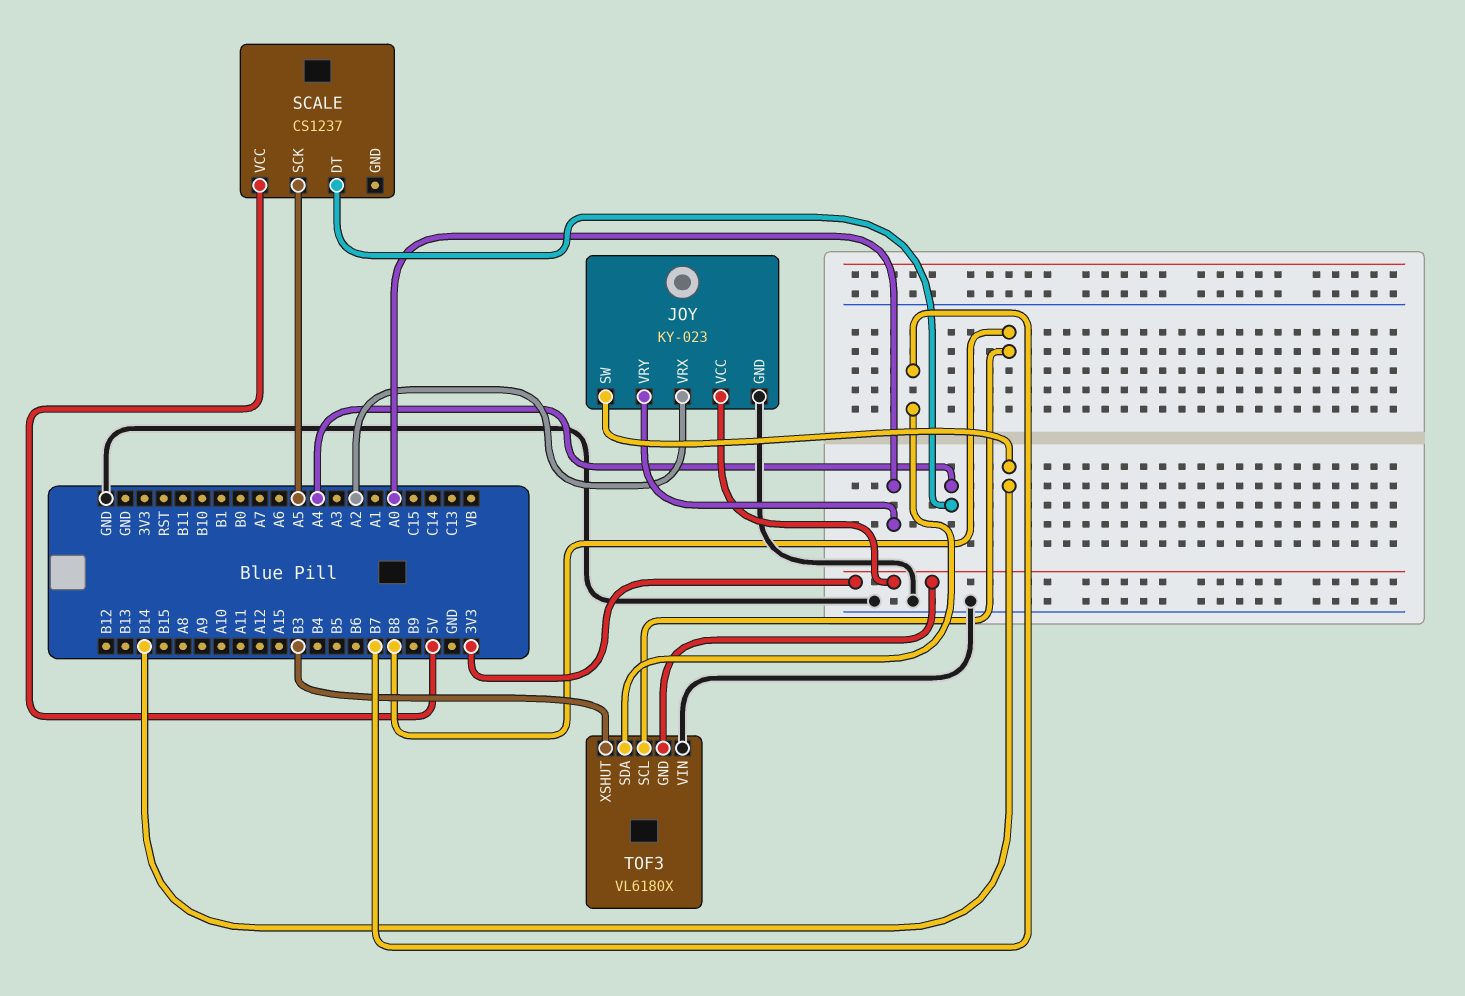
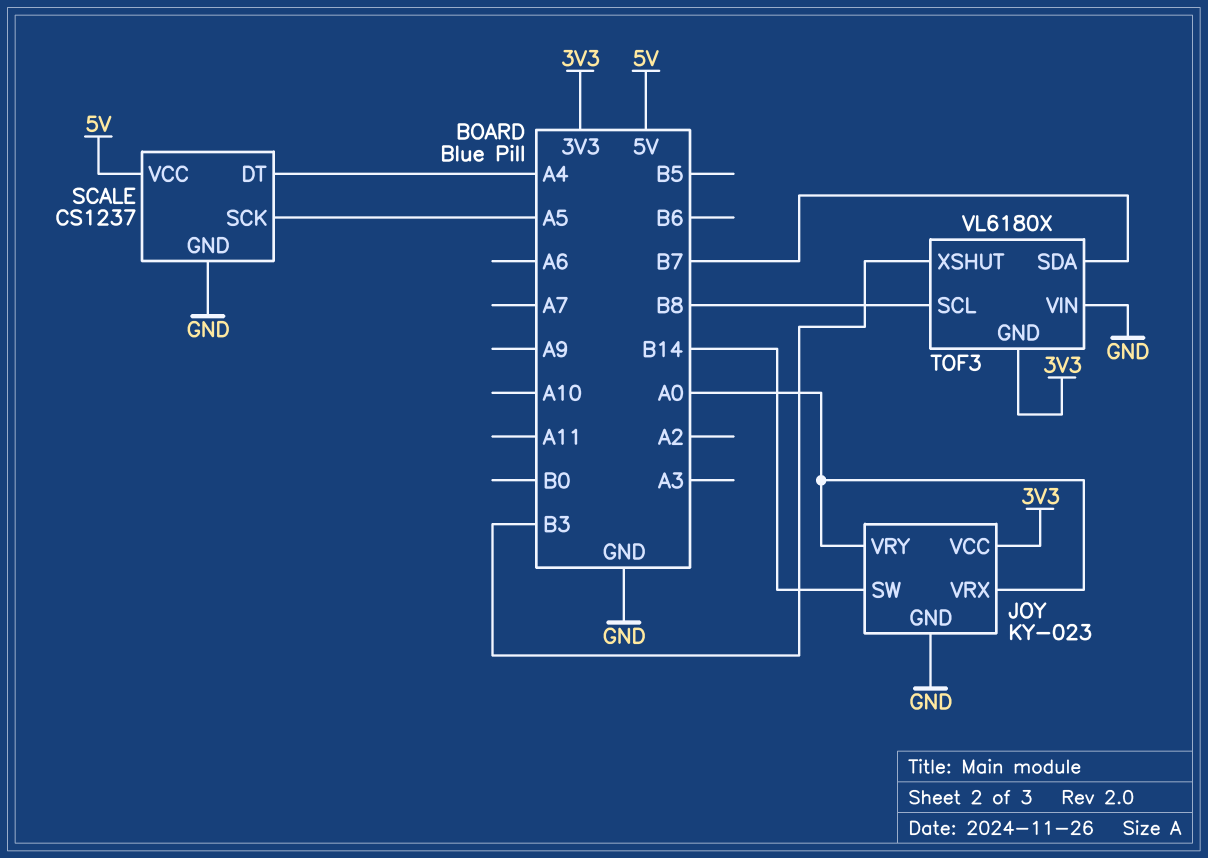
JOY pin VRX: A2 -> A0
SCALE pin GND: none -> GND

